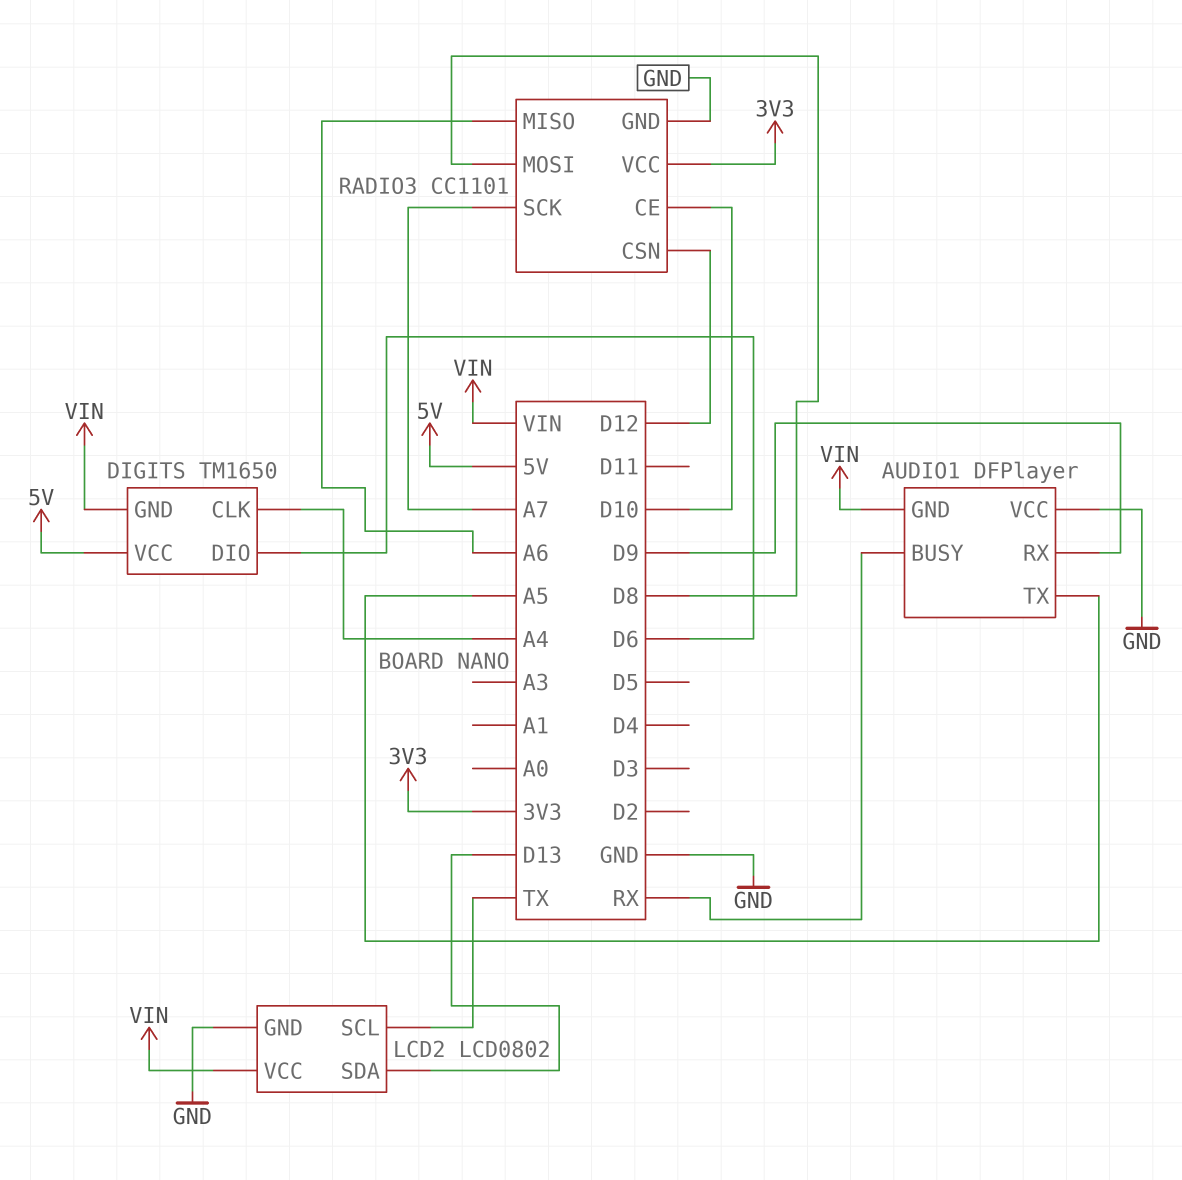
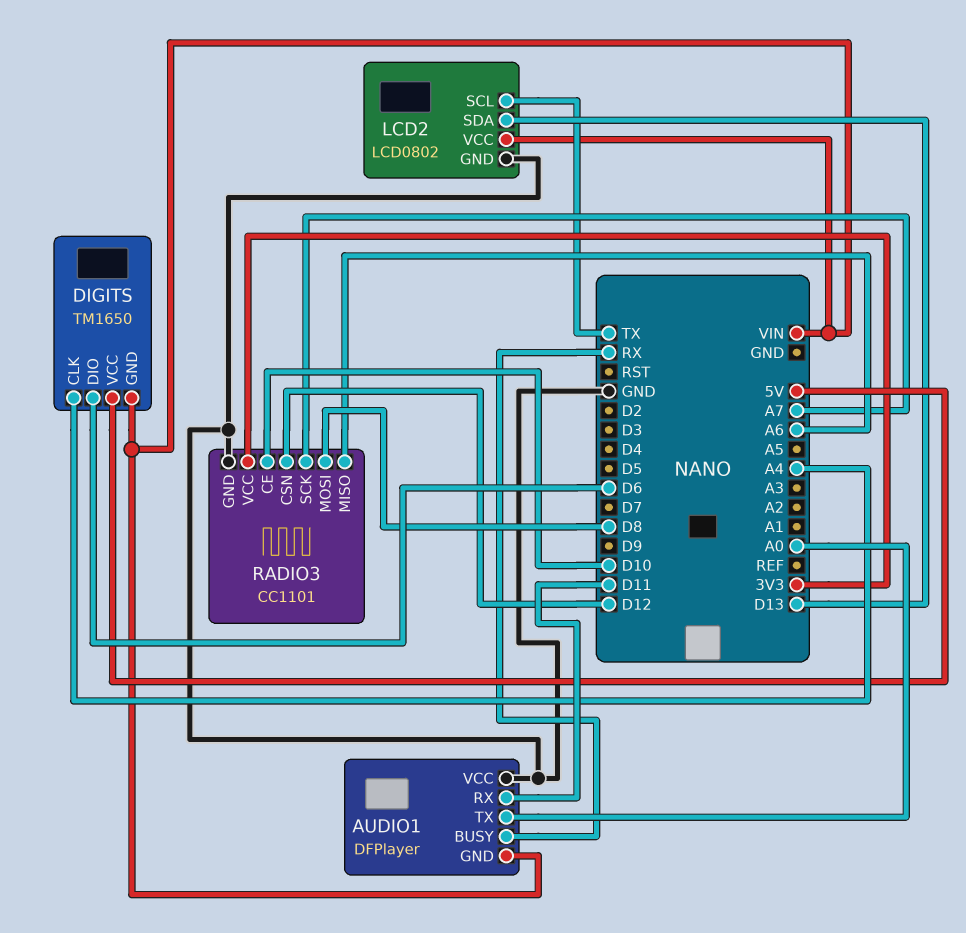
AUDIO1 pin RX: D9 -> D11
AUDIO1 pin TX: A5 -> A0

